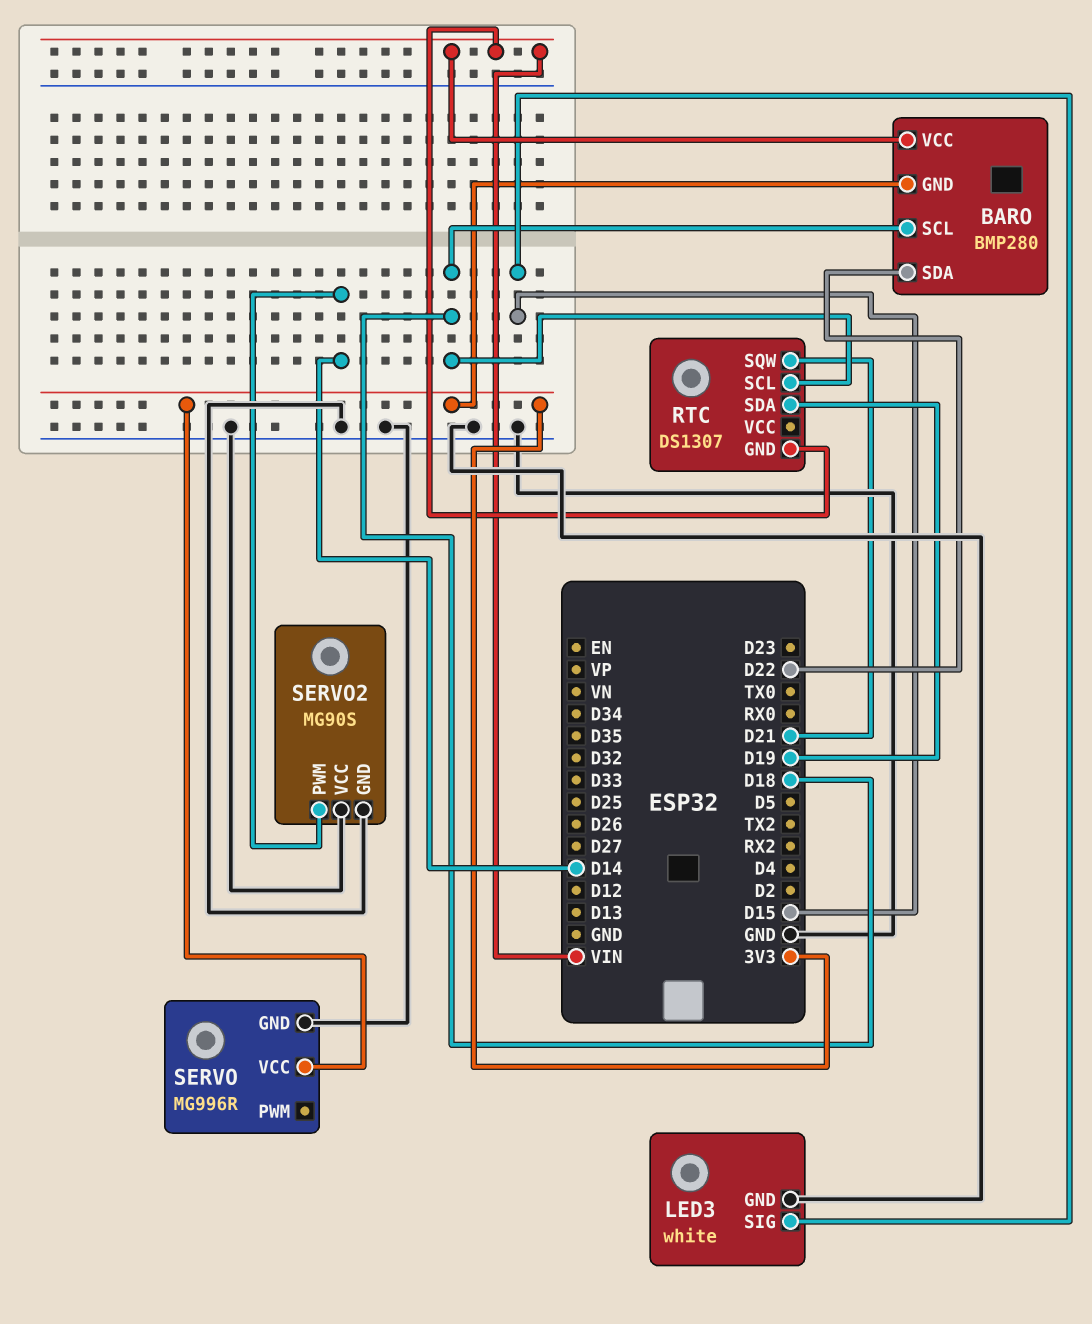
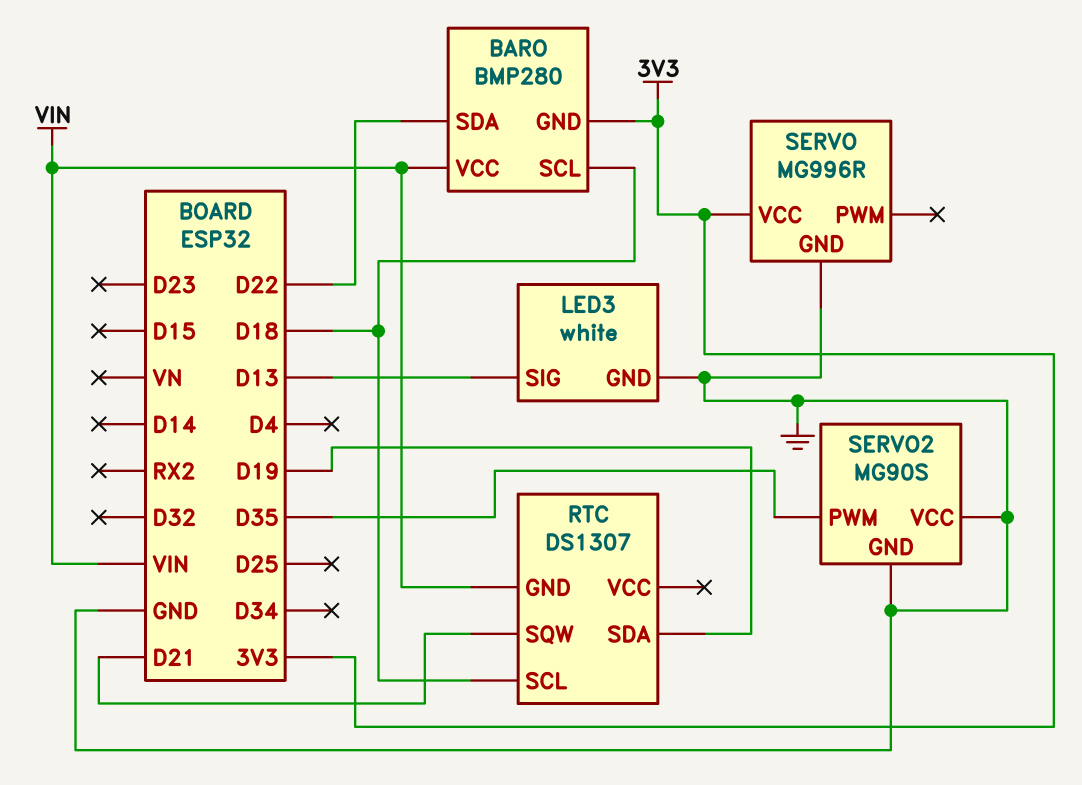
LED3 pin SIG: D15 -> D13
SERVO2 pin PWM: D14 -> D35

